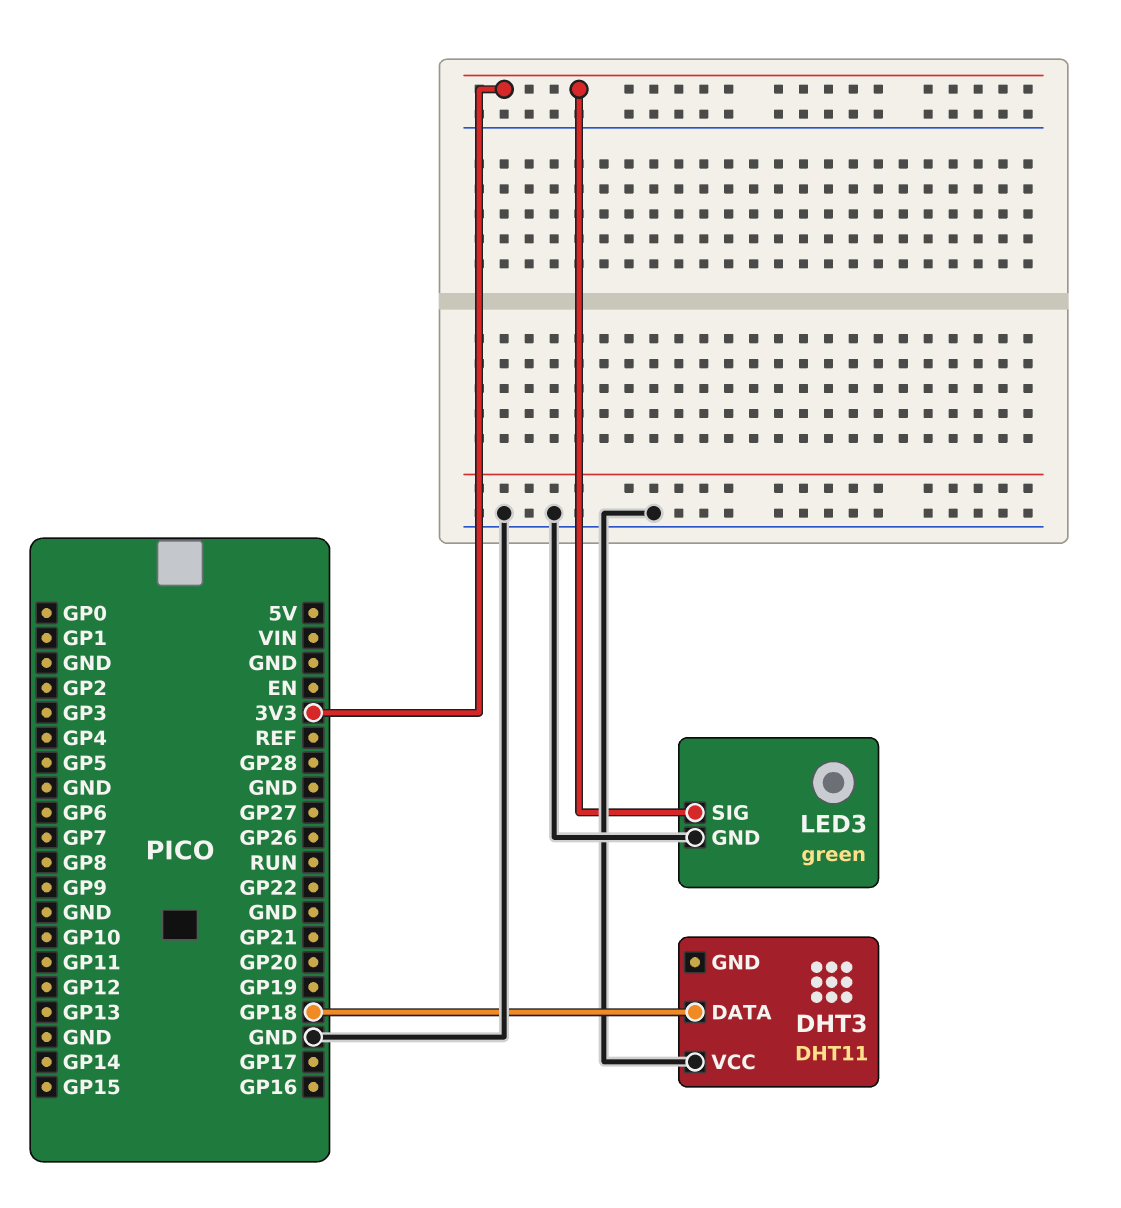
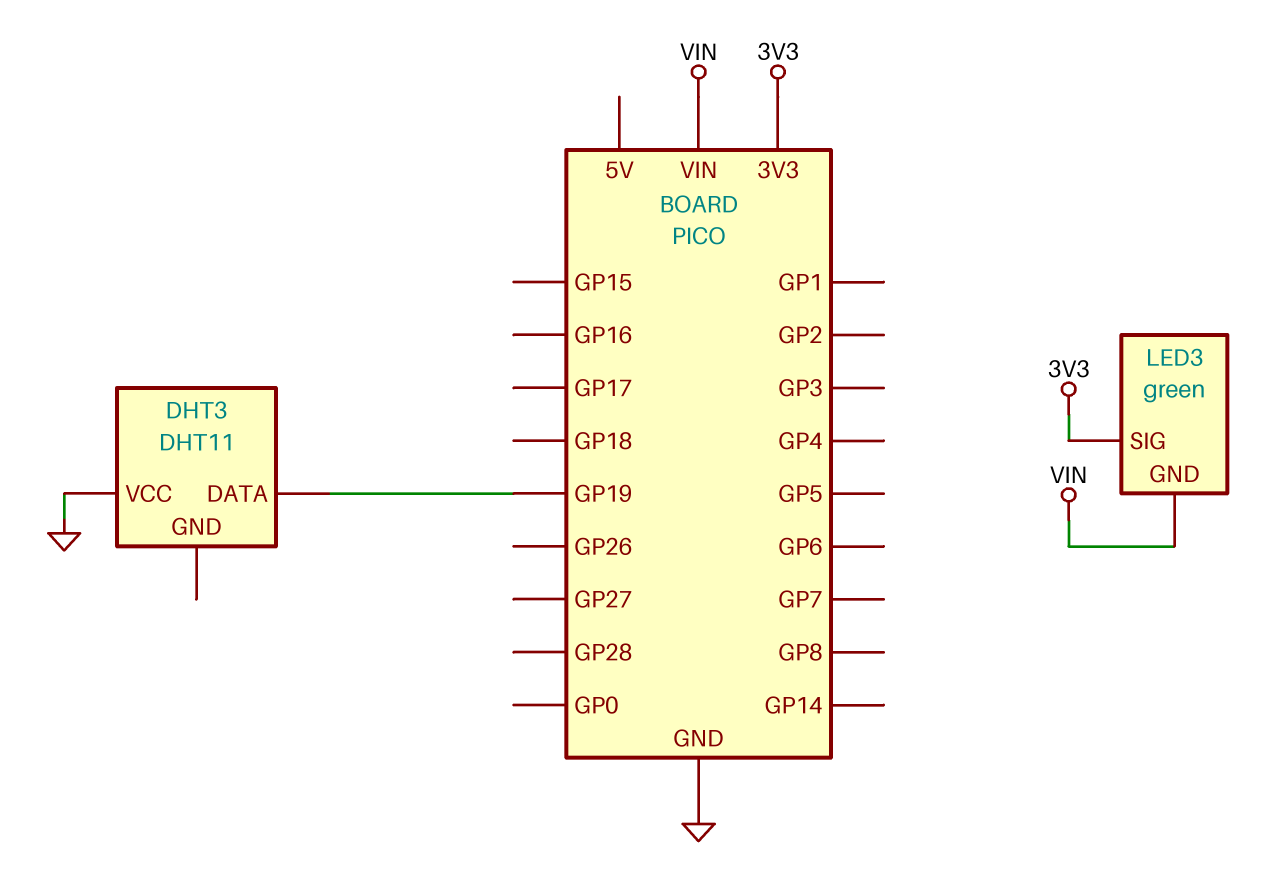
DHT3 pin DATA: GP18 -> GP19
LED3 pin GND: GND -> VIN

